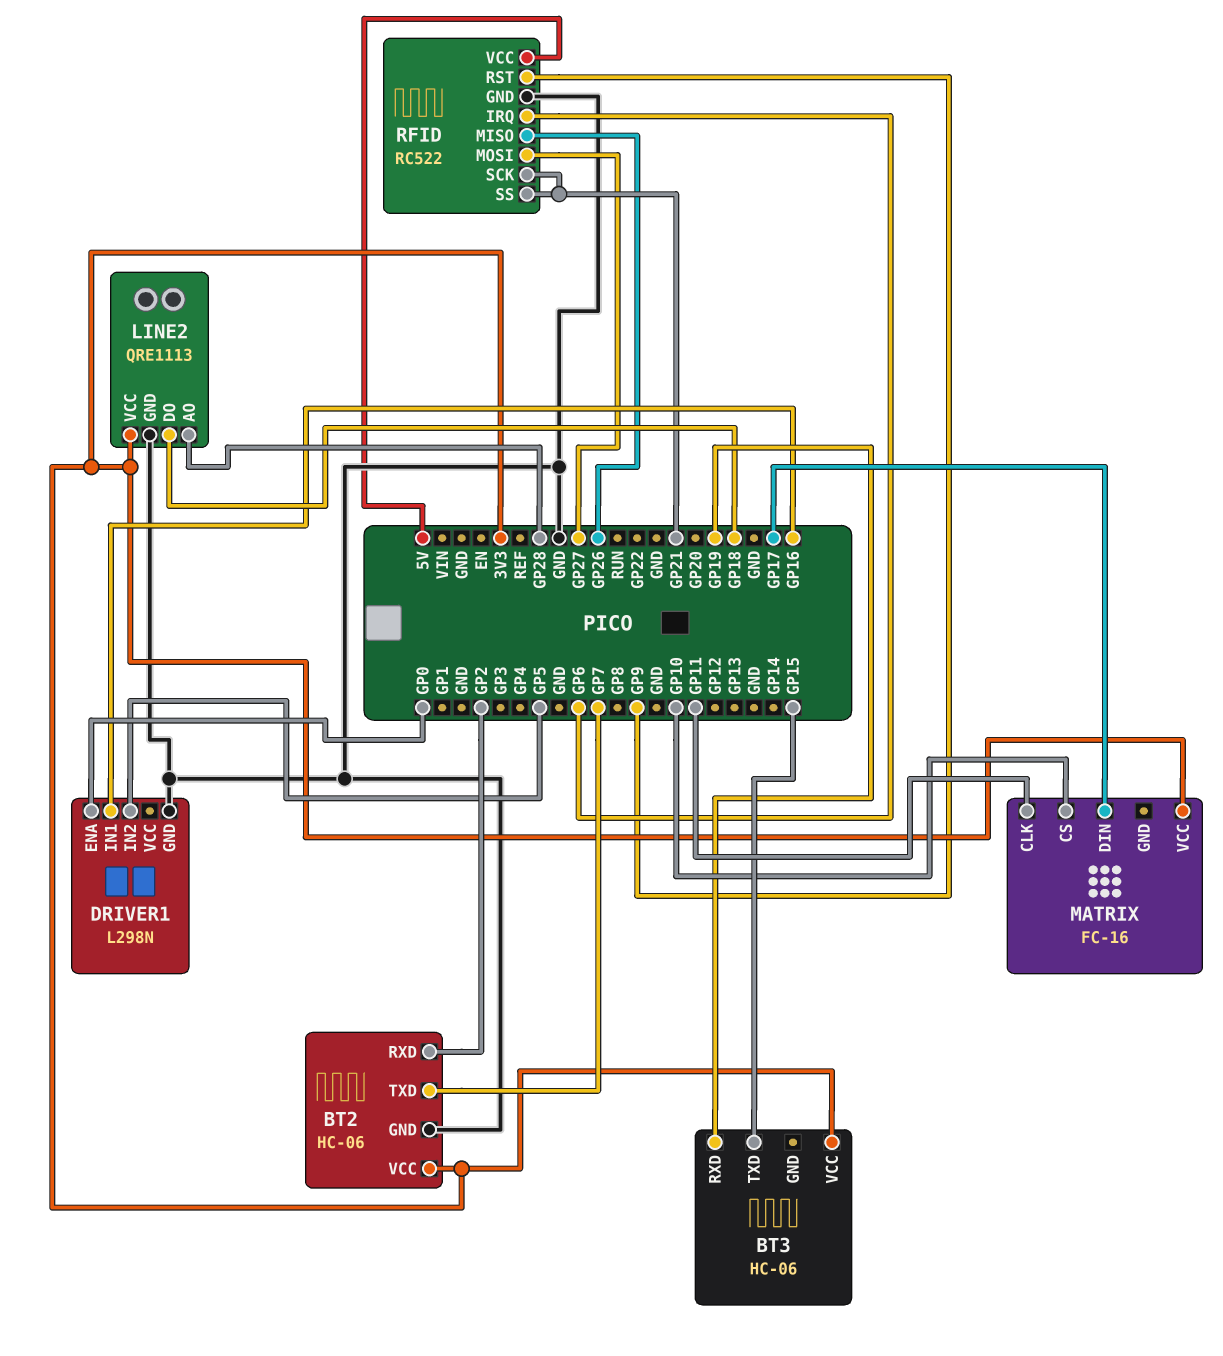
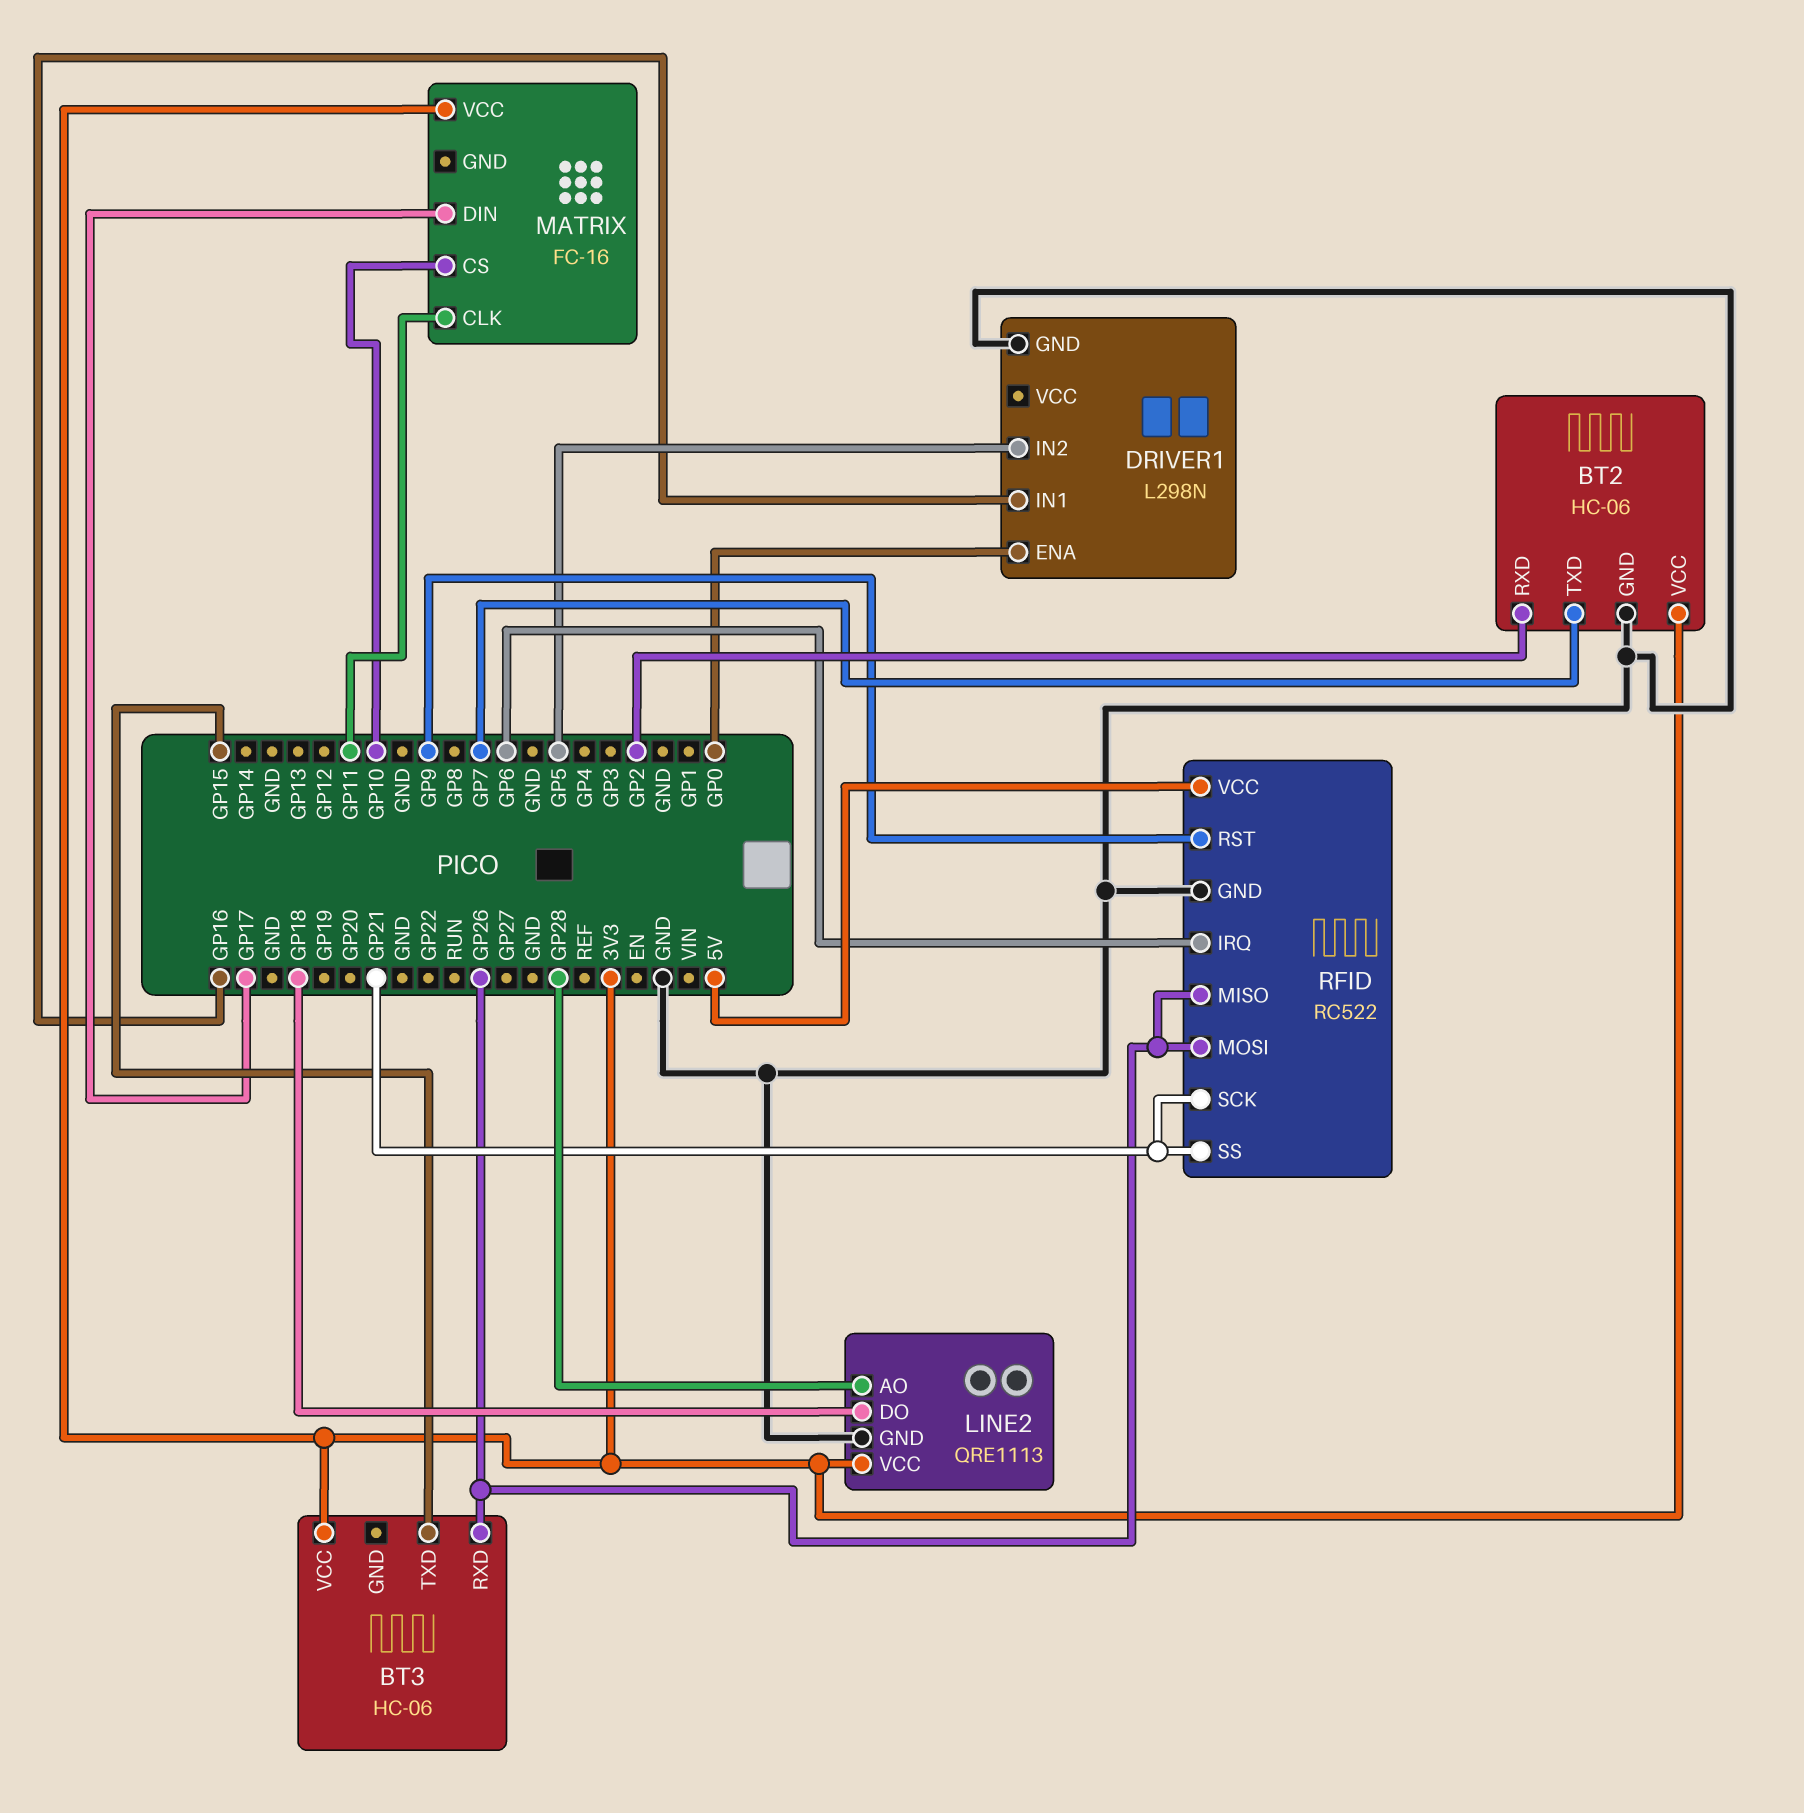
BT3 pin RXD: GP19 -> GP26
RFID pin MOSI: GP27 -> GP26

